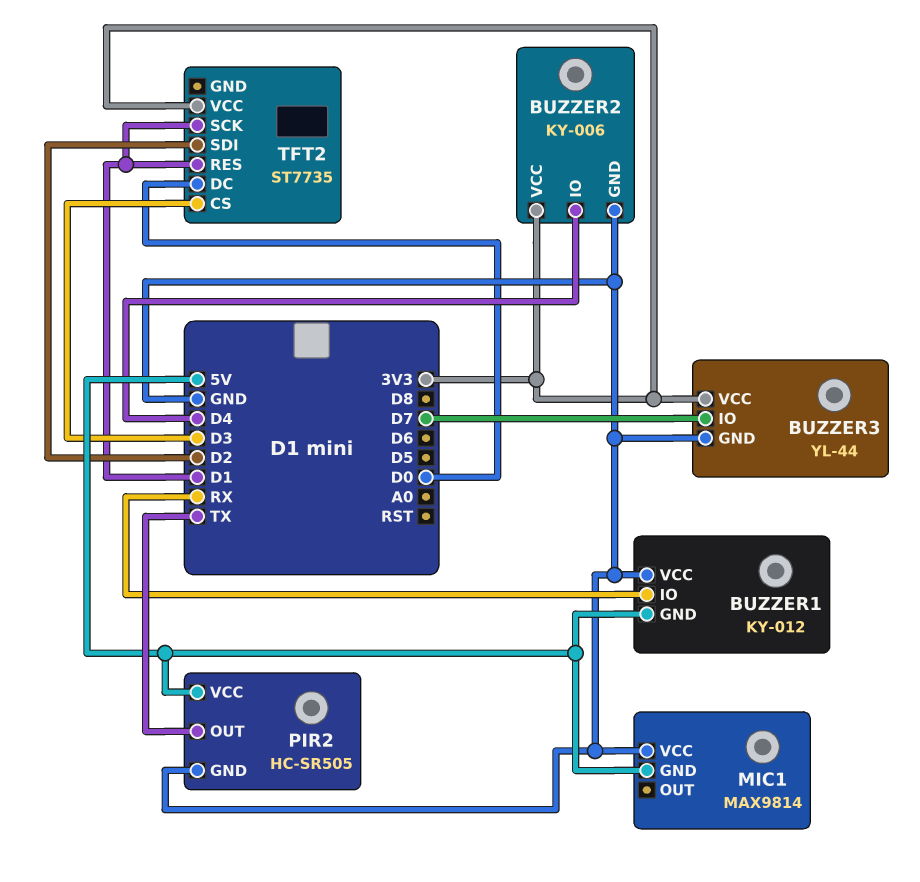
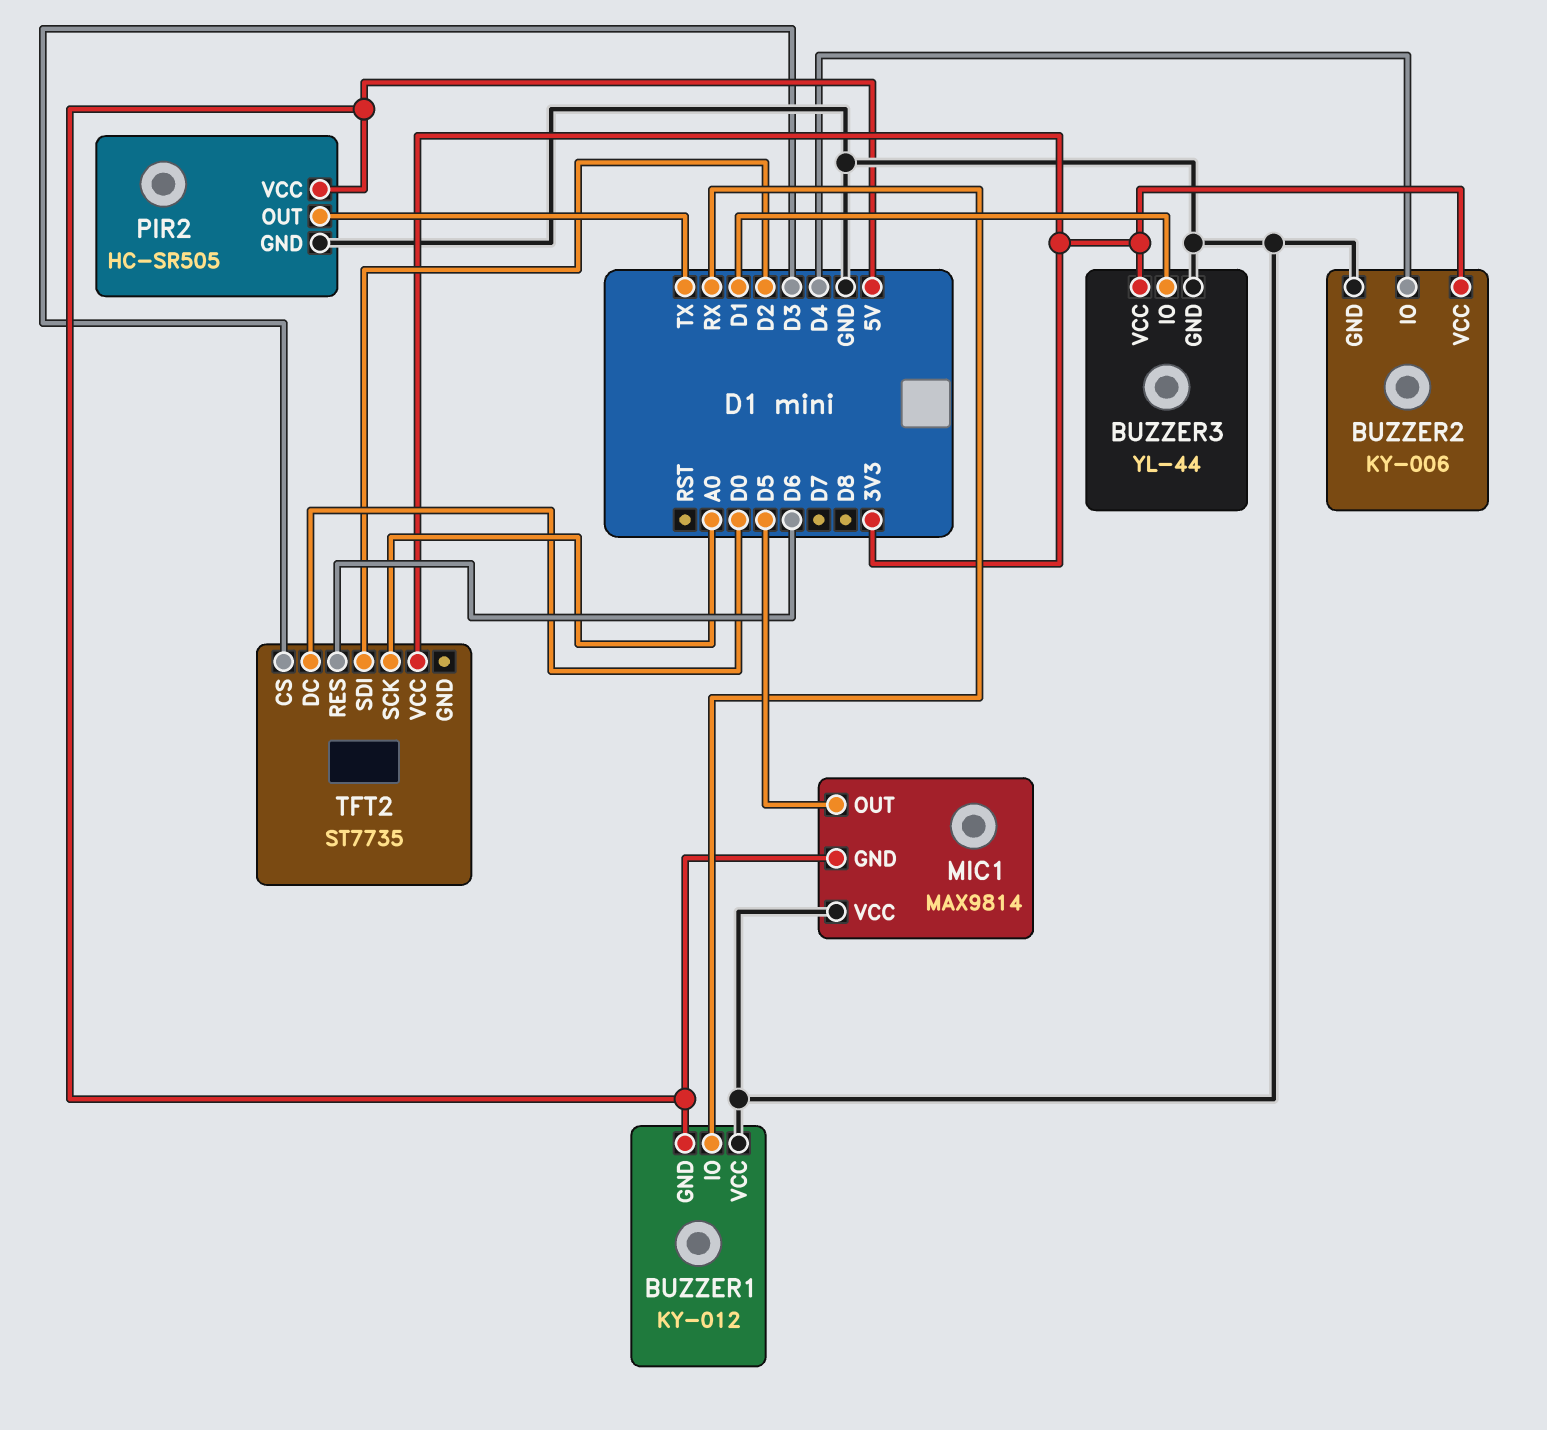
BUZZER3 pin IO: D7 -> D1
MIC1 pin OUT: none -> D5
TFT2 pin RES: D1 -> D6
TFT2 pin SCK: D1 -> A0

